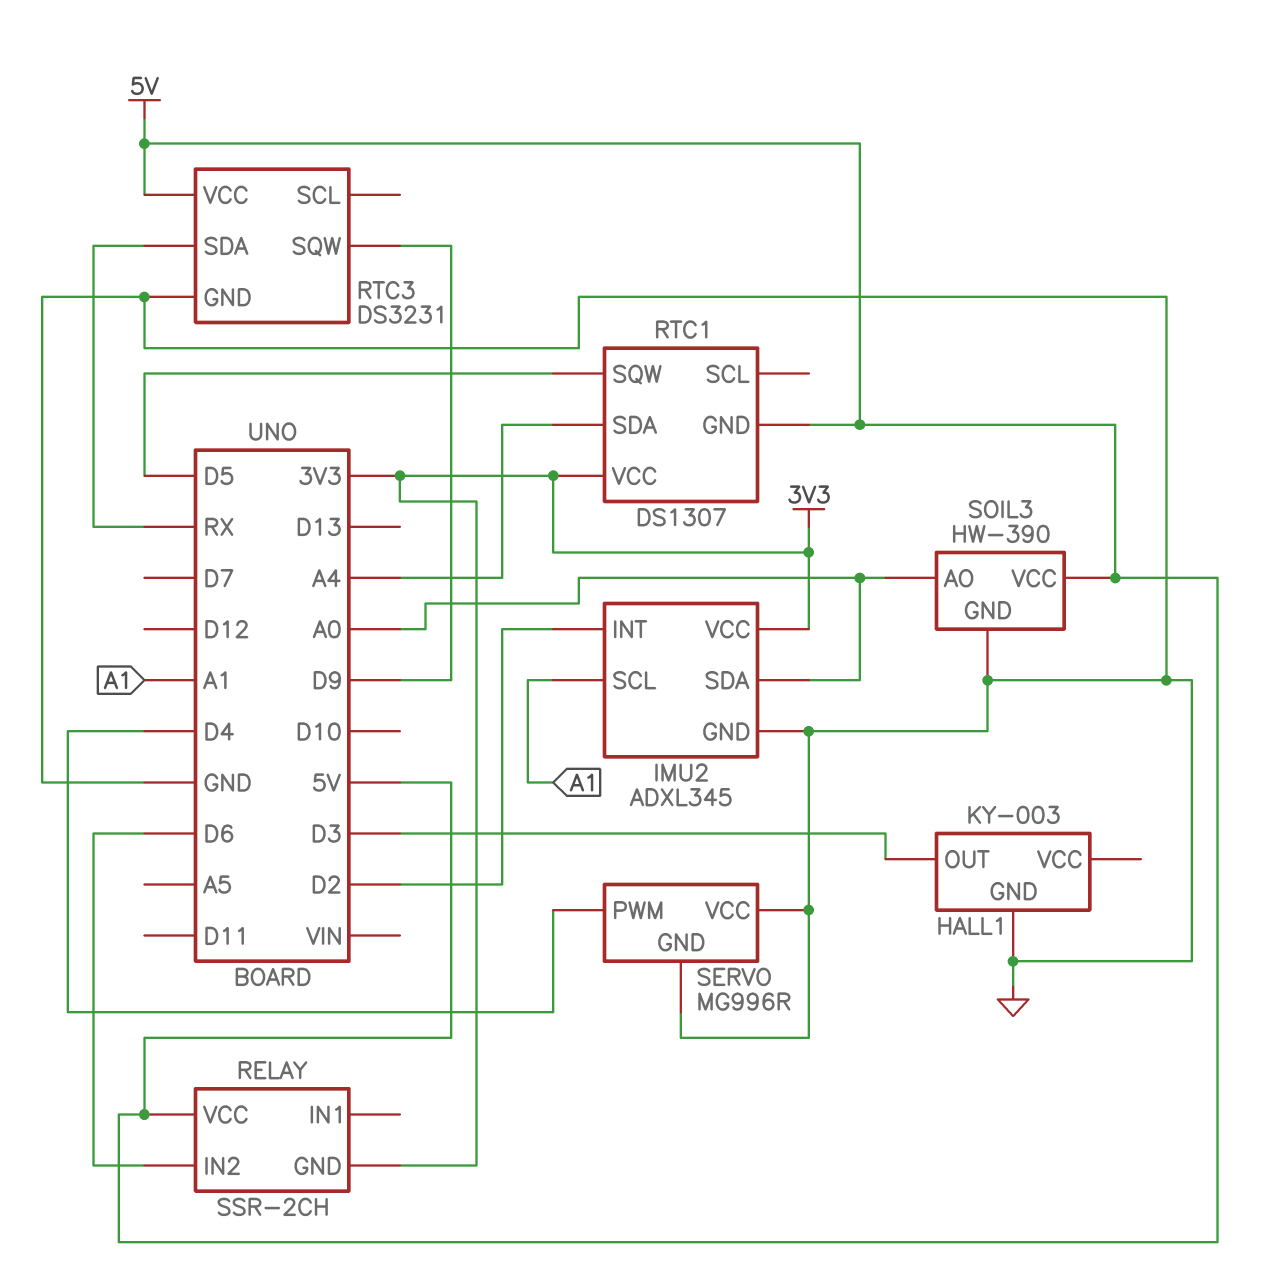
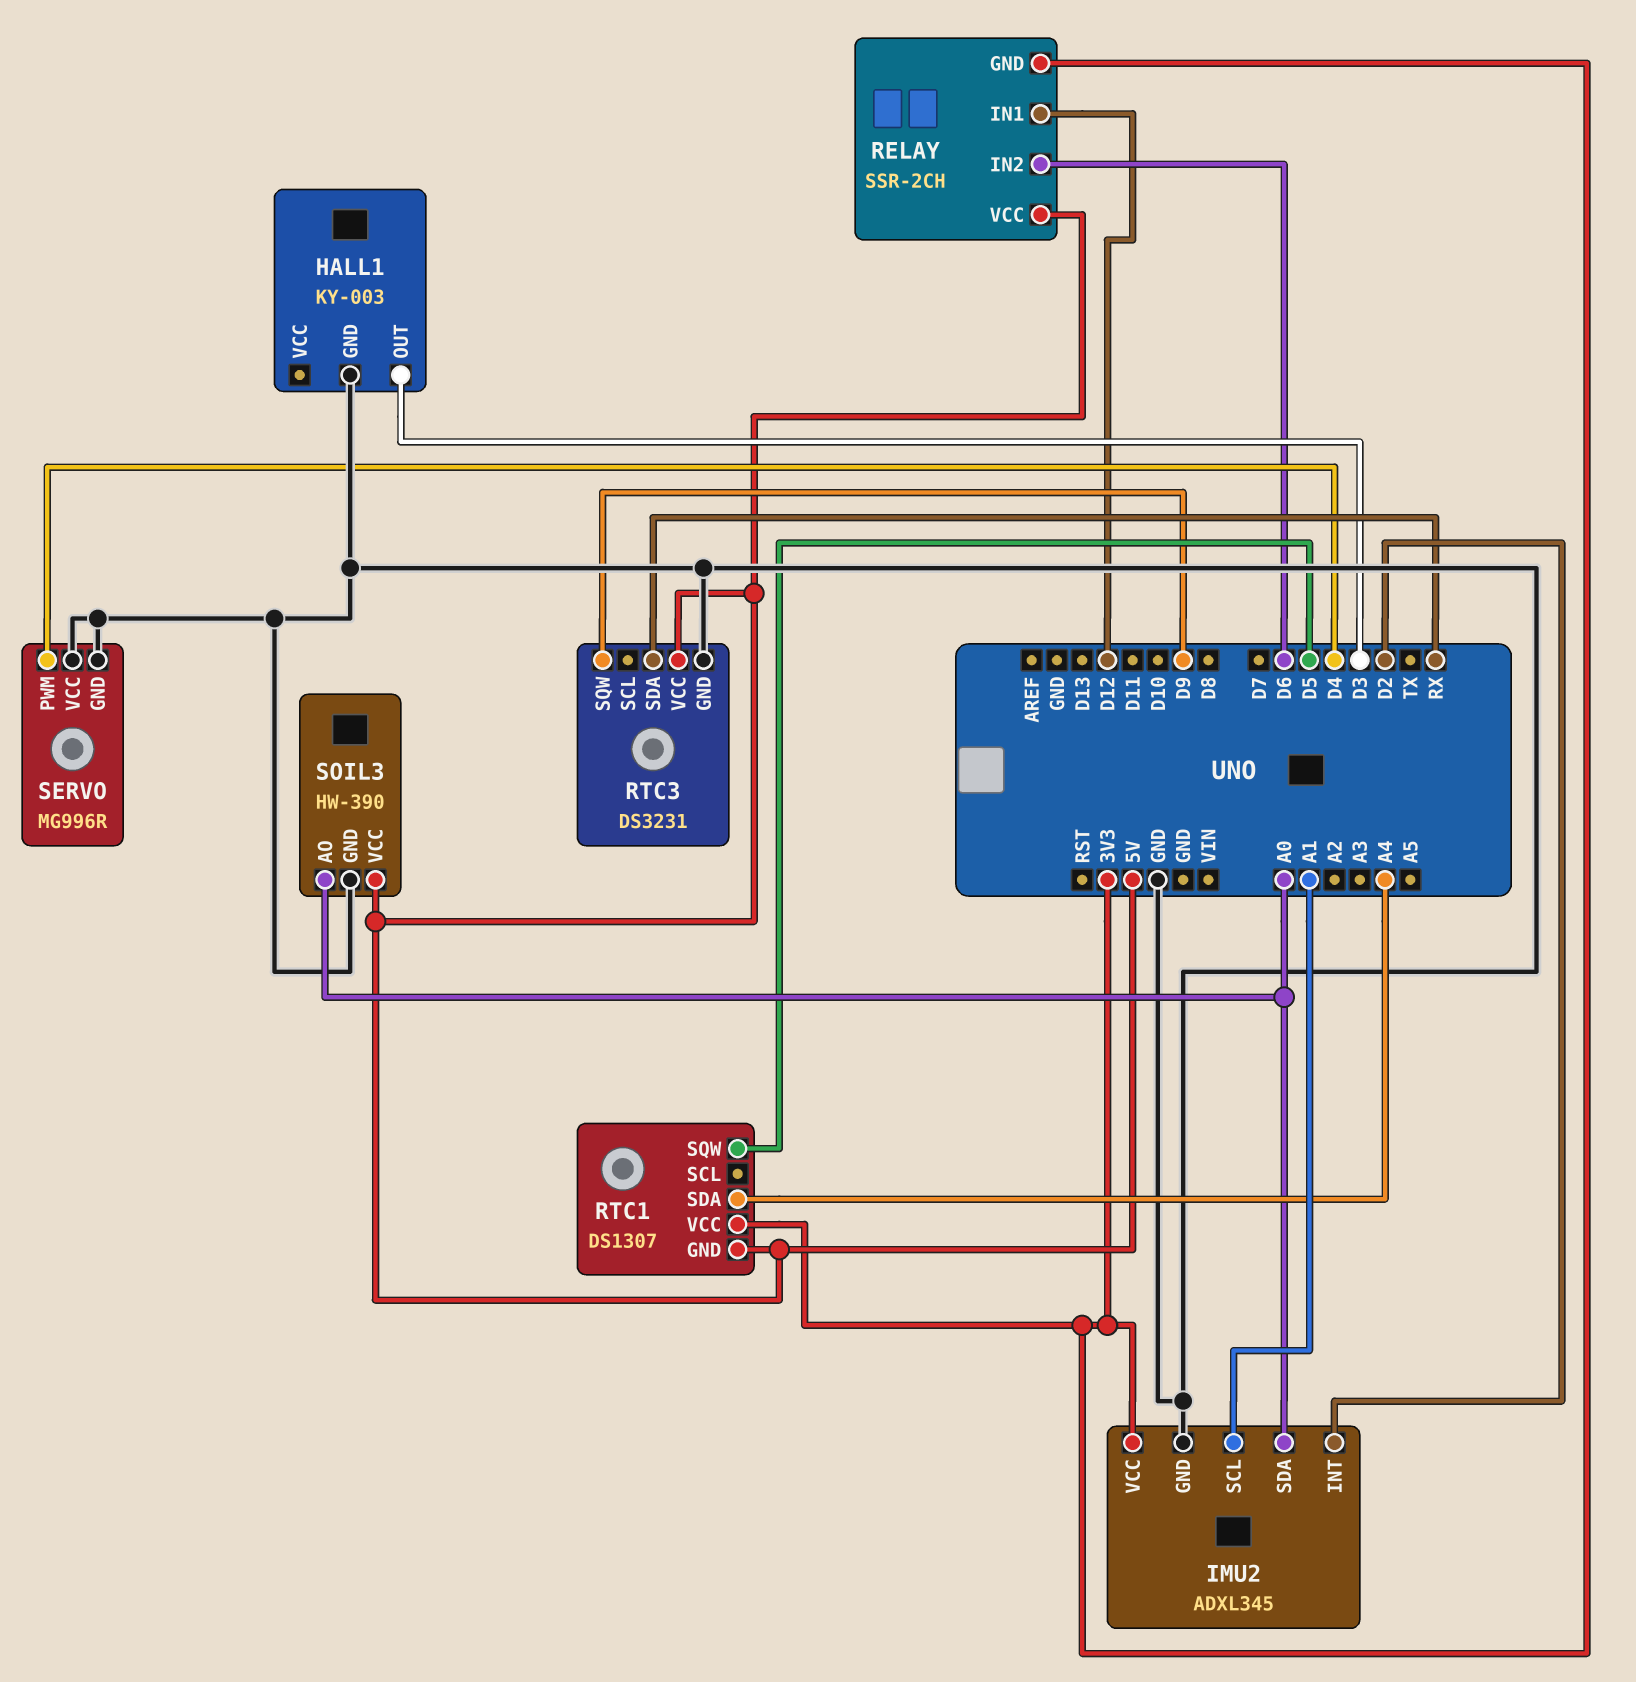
RELAY pin IN1: none -> D12

